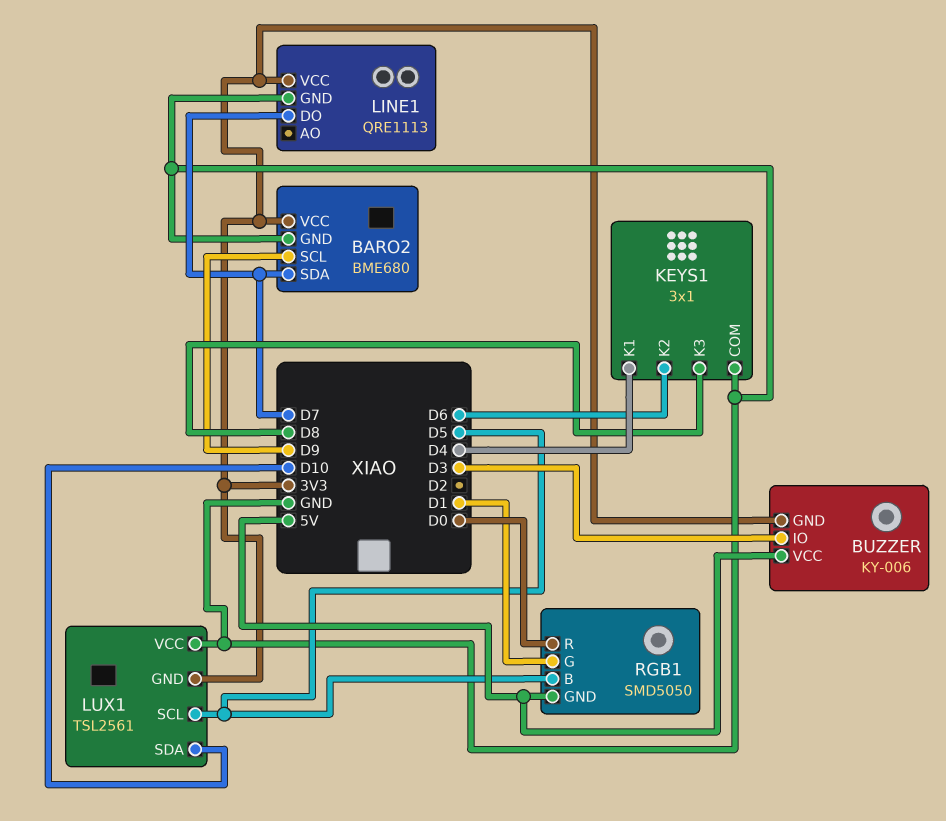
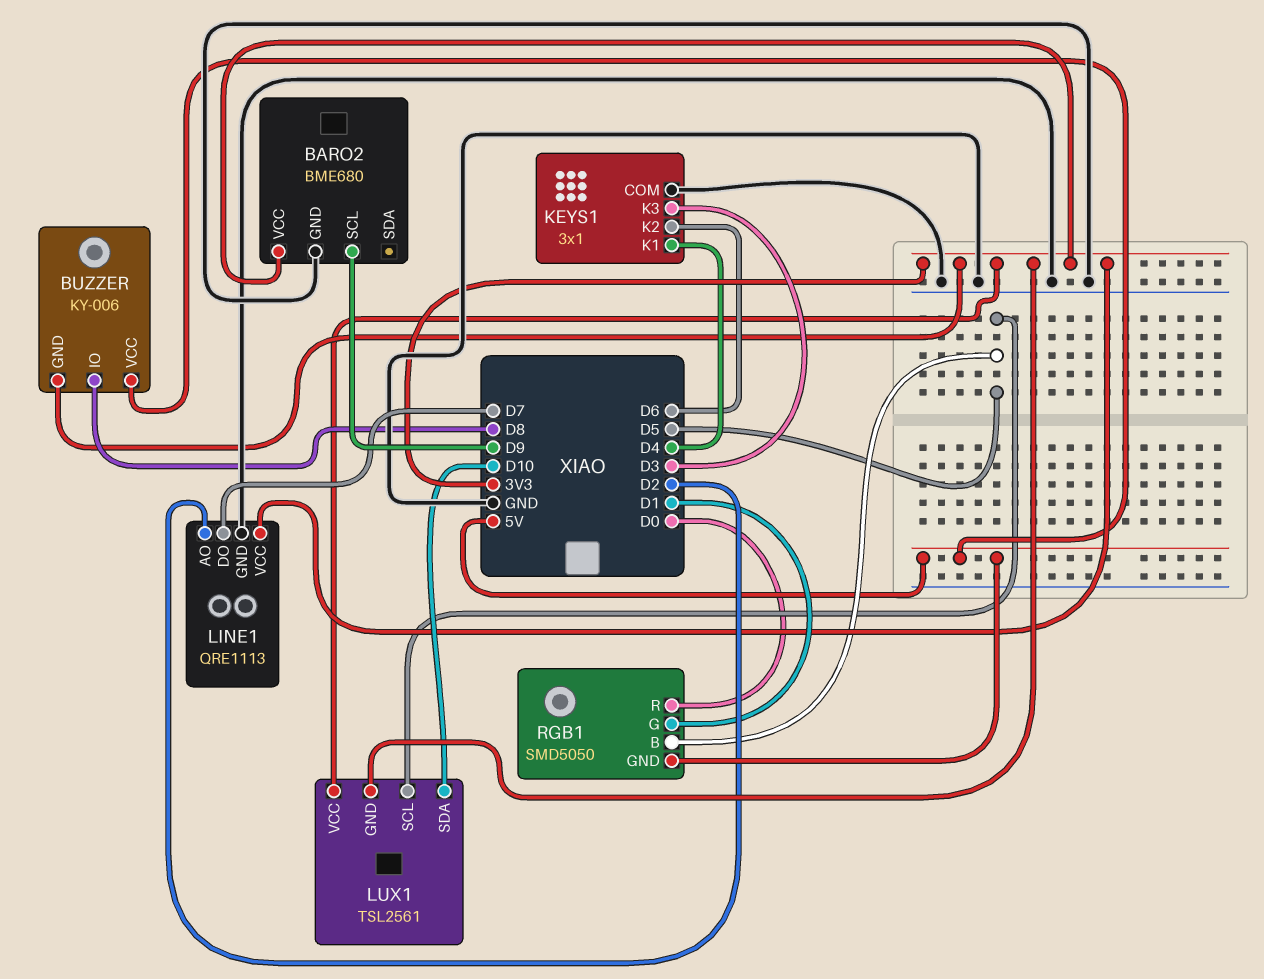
BARO2 pin SDA: D7 -> none
BUZZER pin IO: D3 -> D8
KEYS1 pin K3: D8 -> D3
LINE1 pin AO: none -> D2
LUX1 pin VCC: GND -> 3V3

